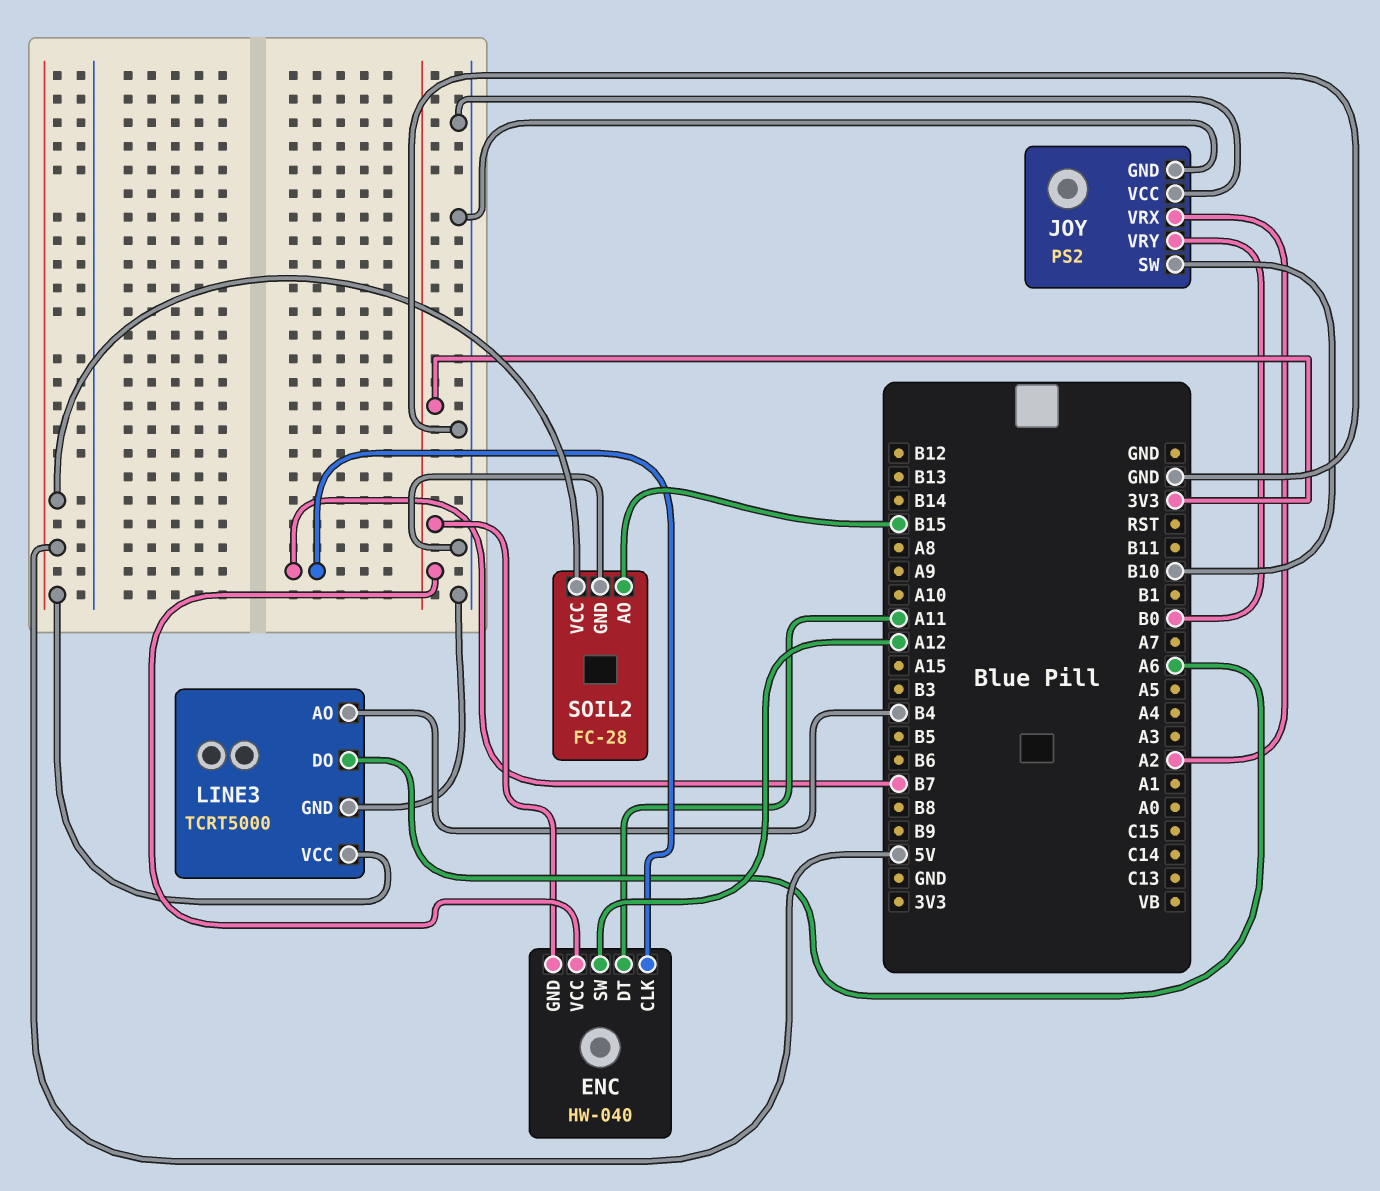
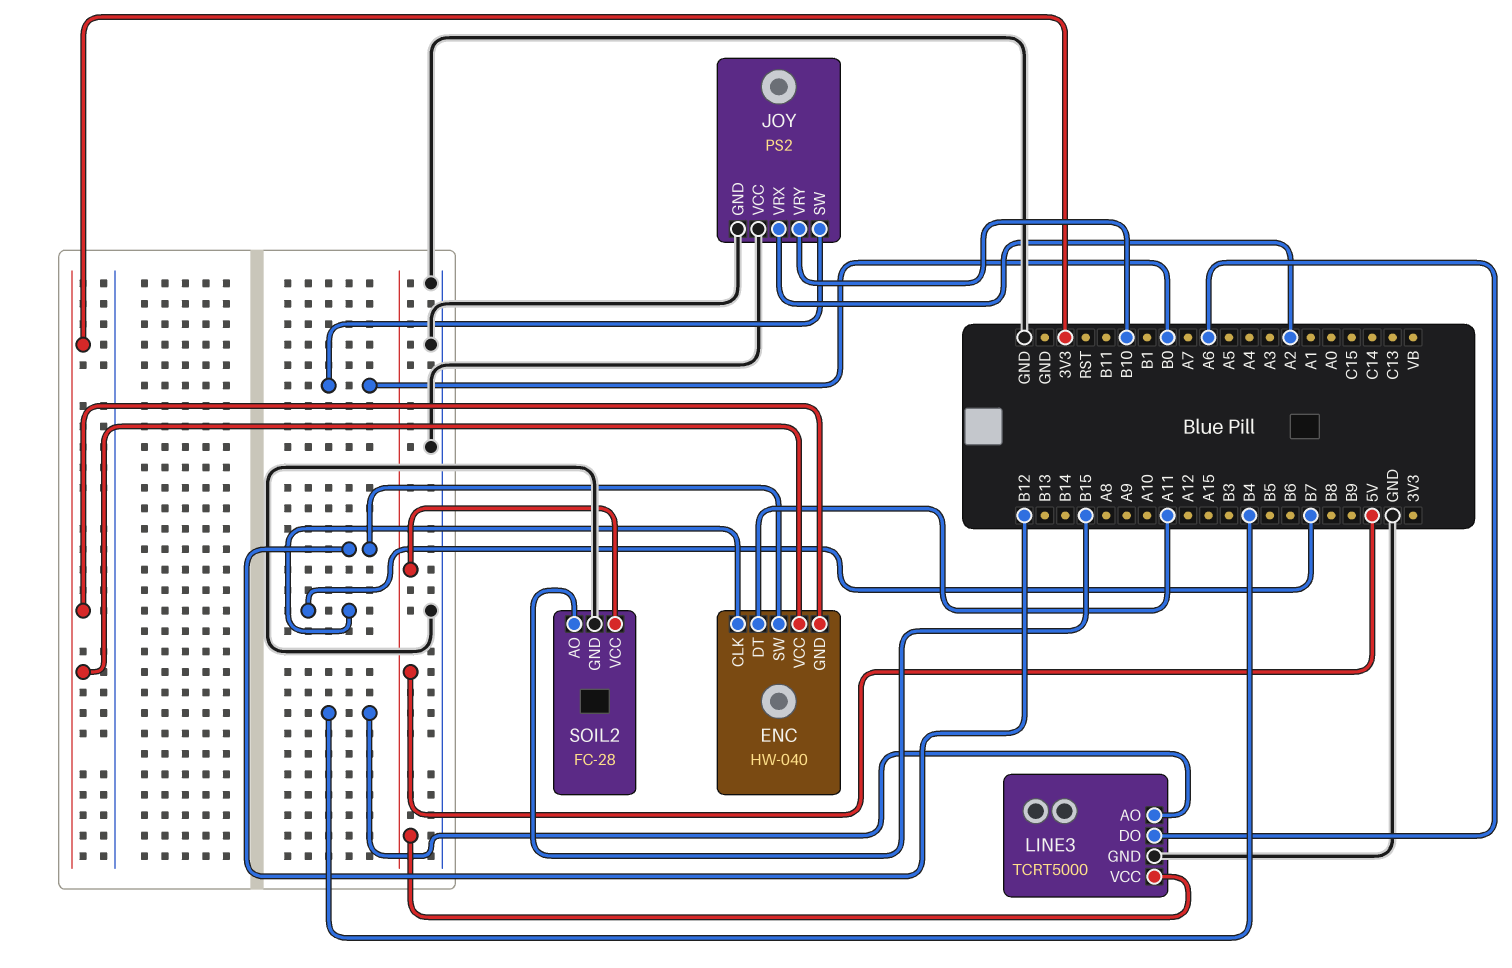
ENC pin SW: A12 -> B12
JOY pin SW: B10 -> B0
JOY pin VRY: B0 -> B10

